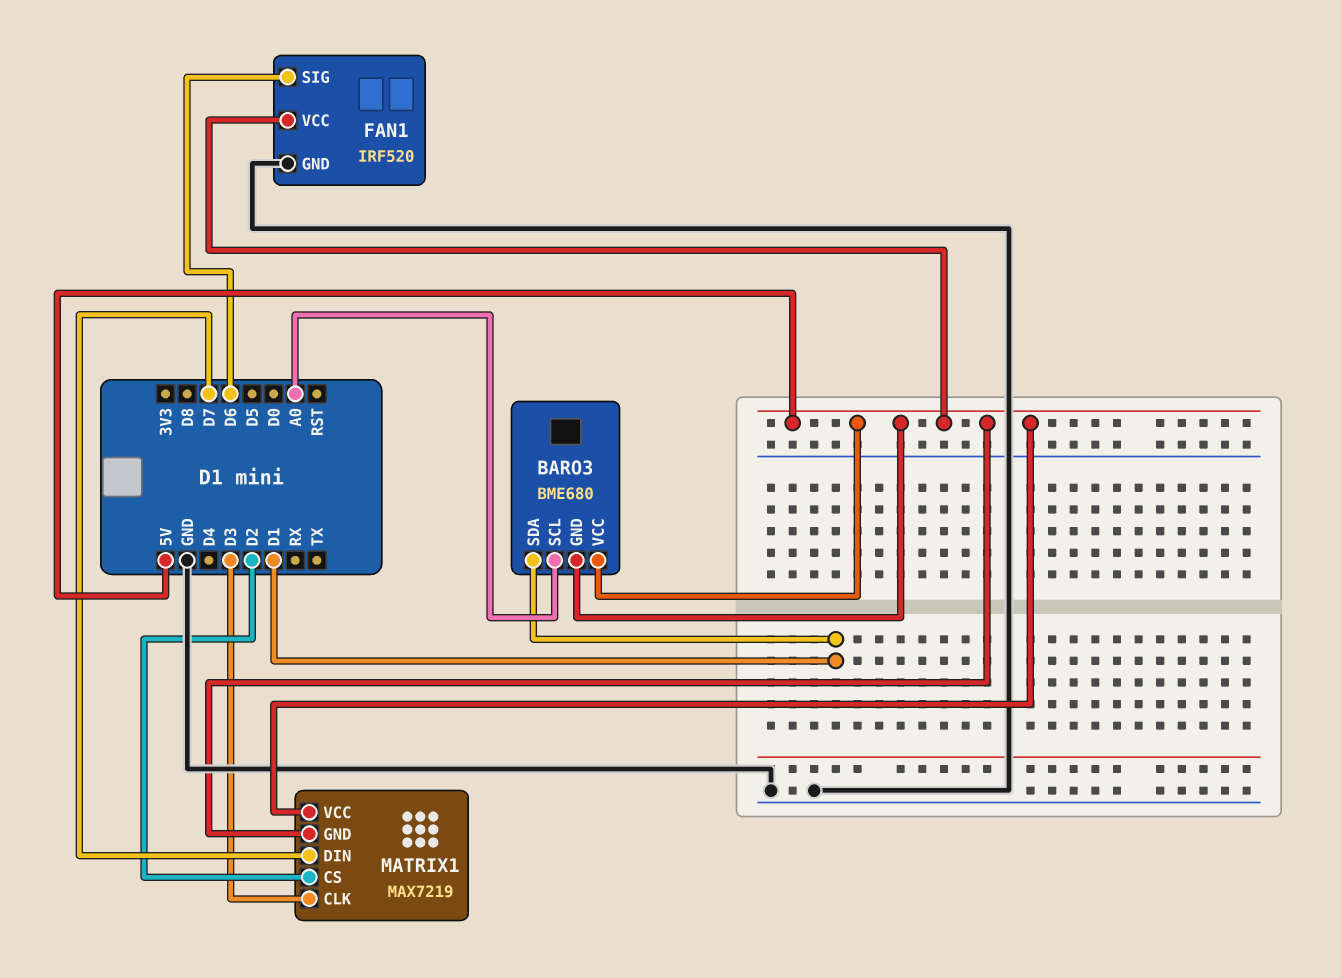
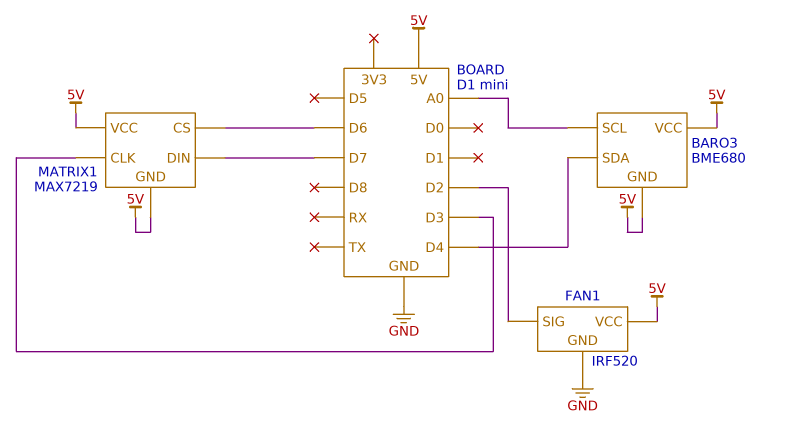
BARO3 pin SDA: D1 -> D4
FAN1 pin SIG: D6 -> D2
MATRIX1 pin CS: D2 -> D6

